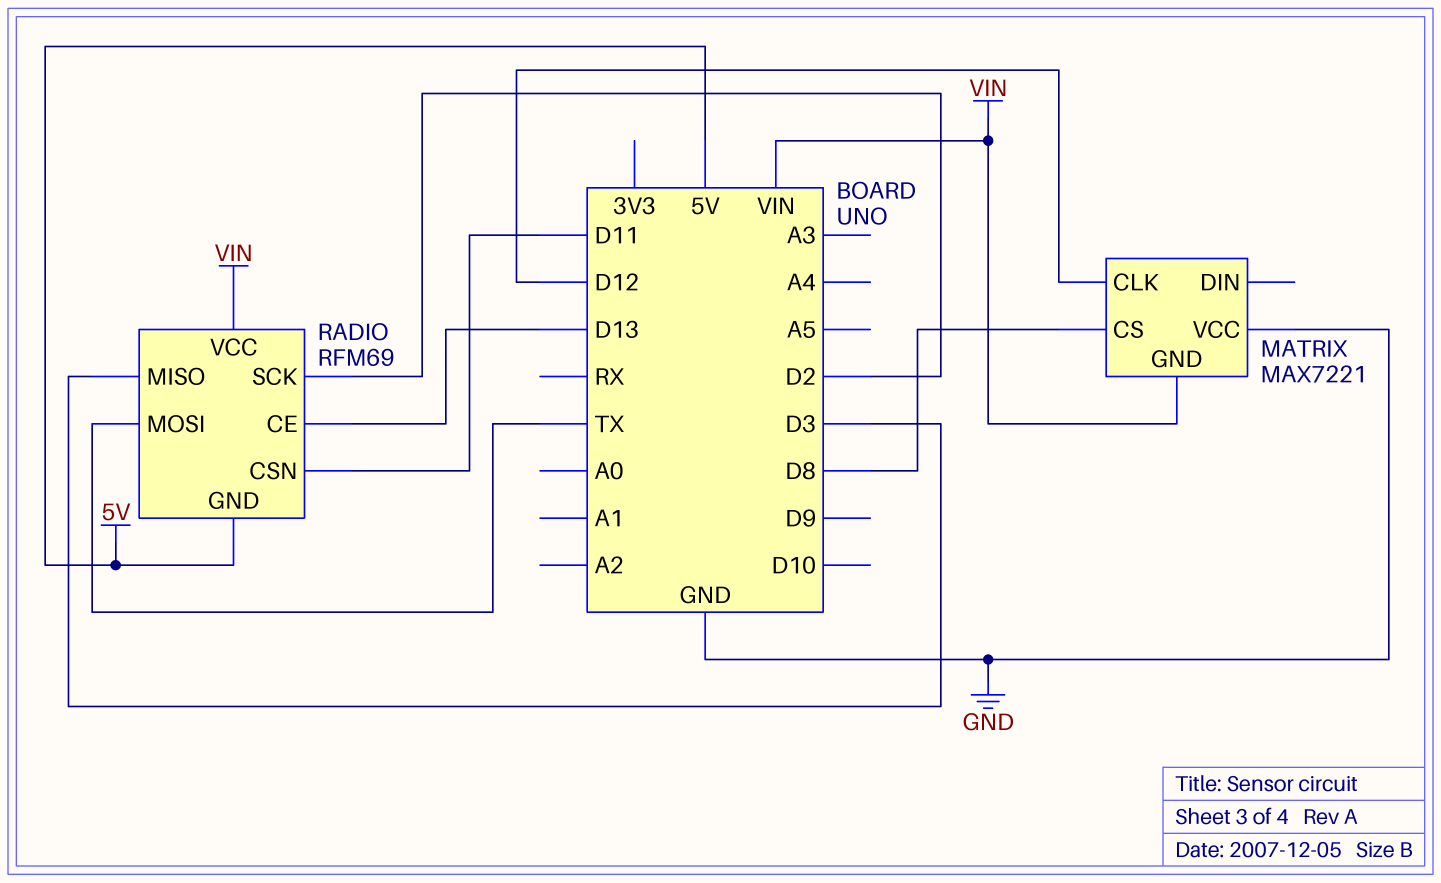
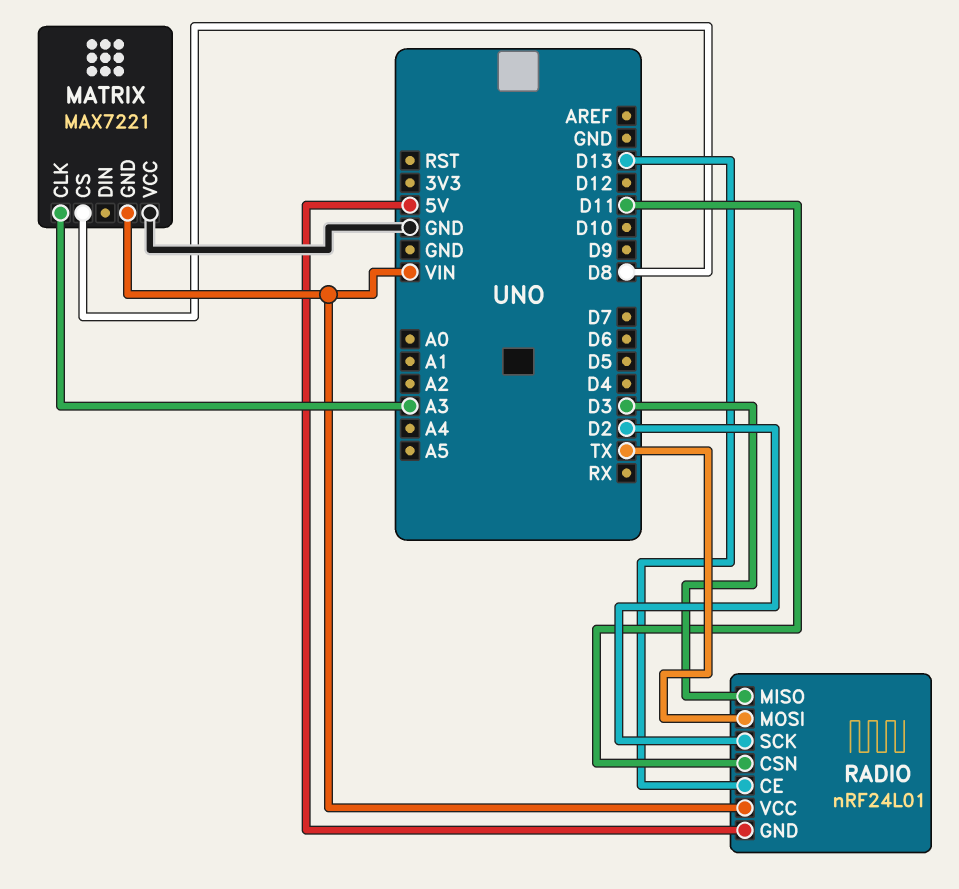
MATRIX pin CLK: D12 -> A3
RADIO: RFM69 -> nRF24L01

